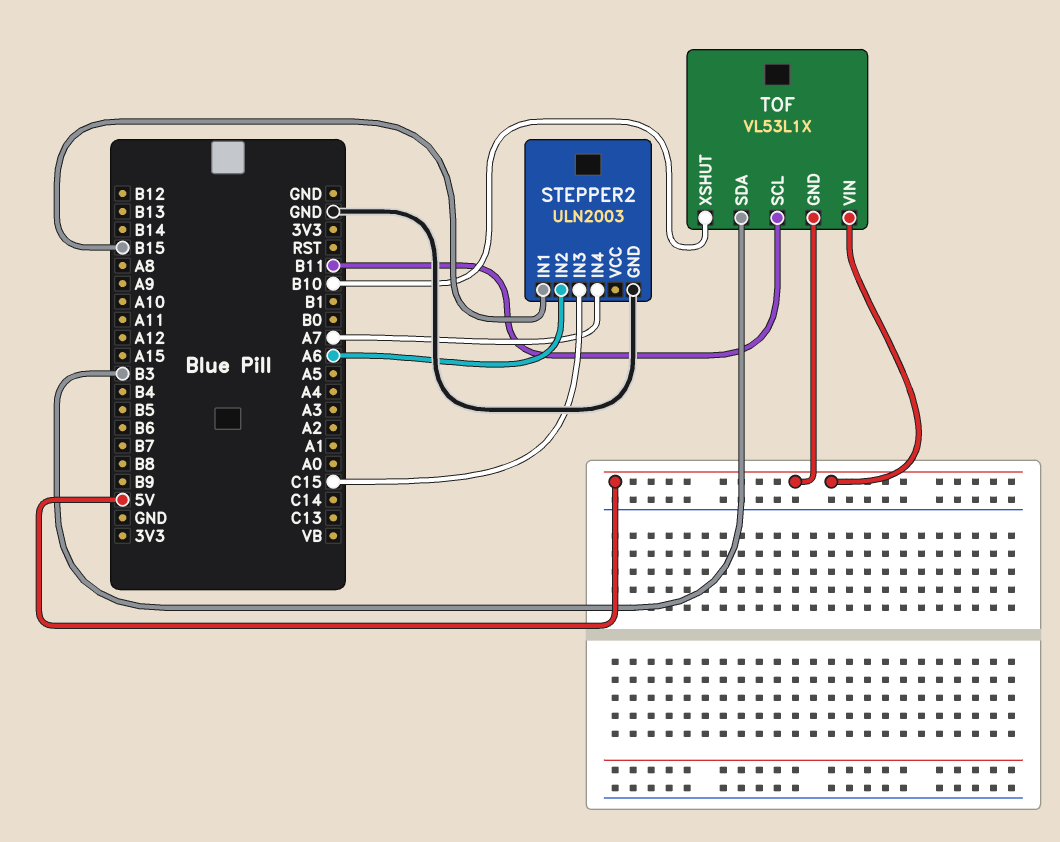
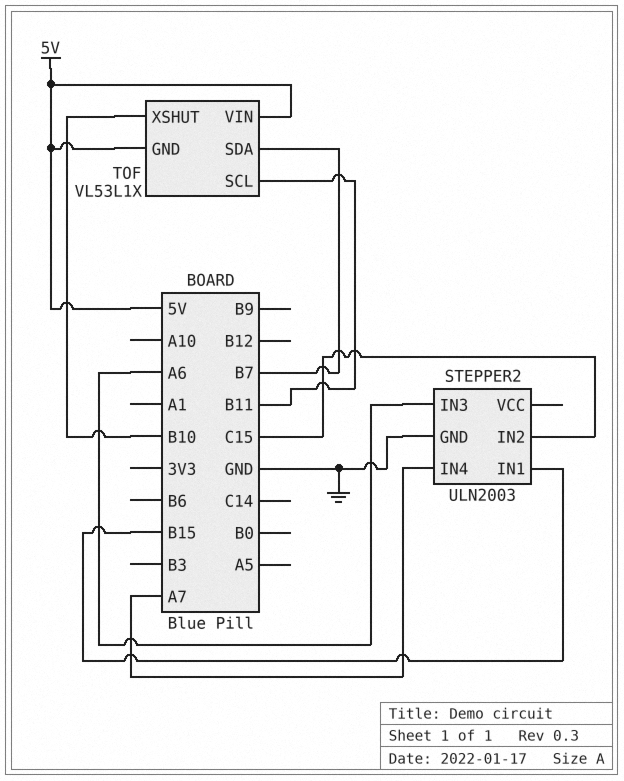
STEPPER2 pin IN2: A6 -> C15
STEPPER2 pin IN3: C15 -> A6
TOF pin SDA: B3 -> B7

